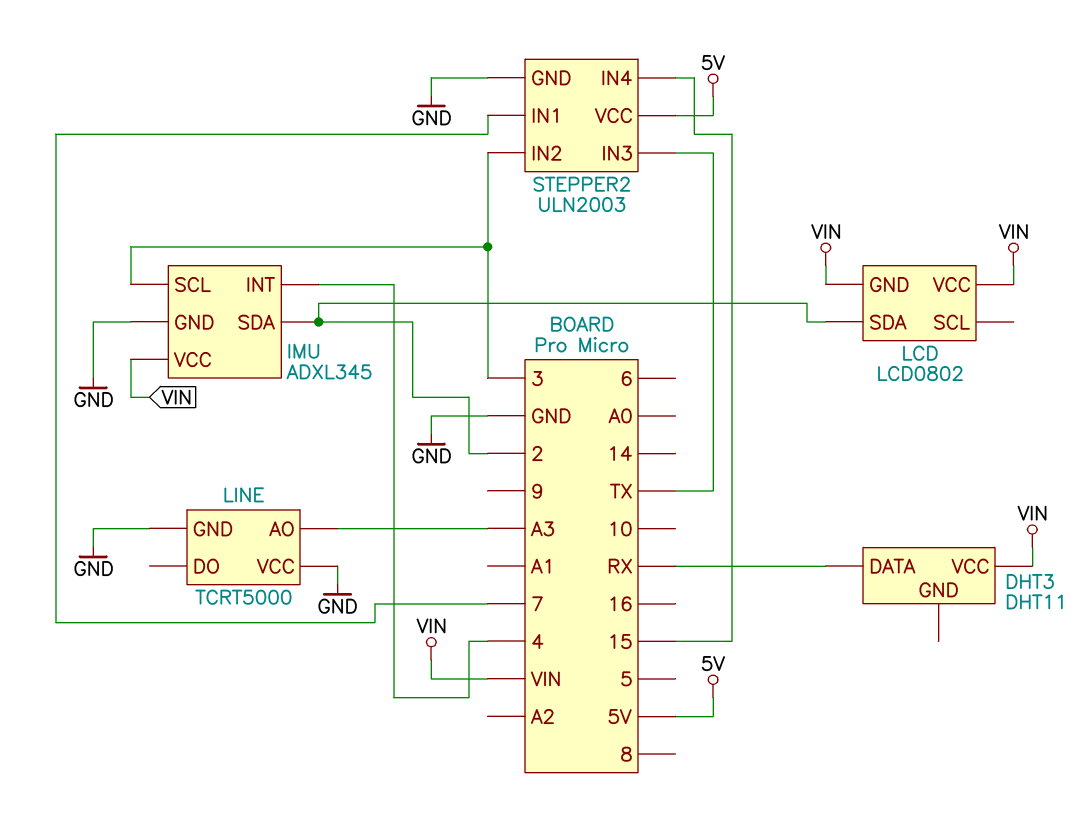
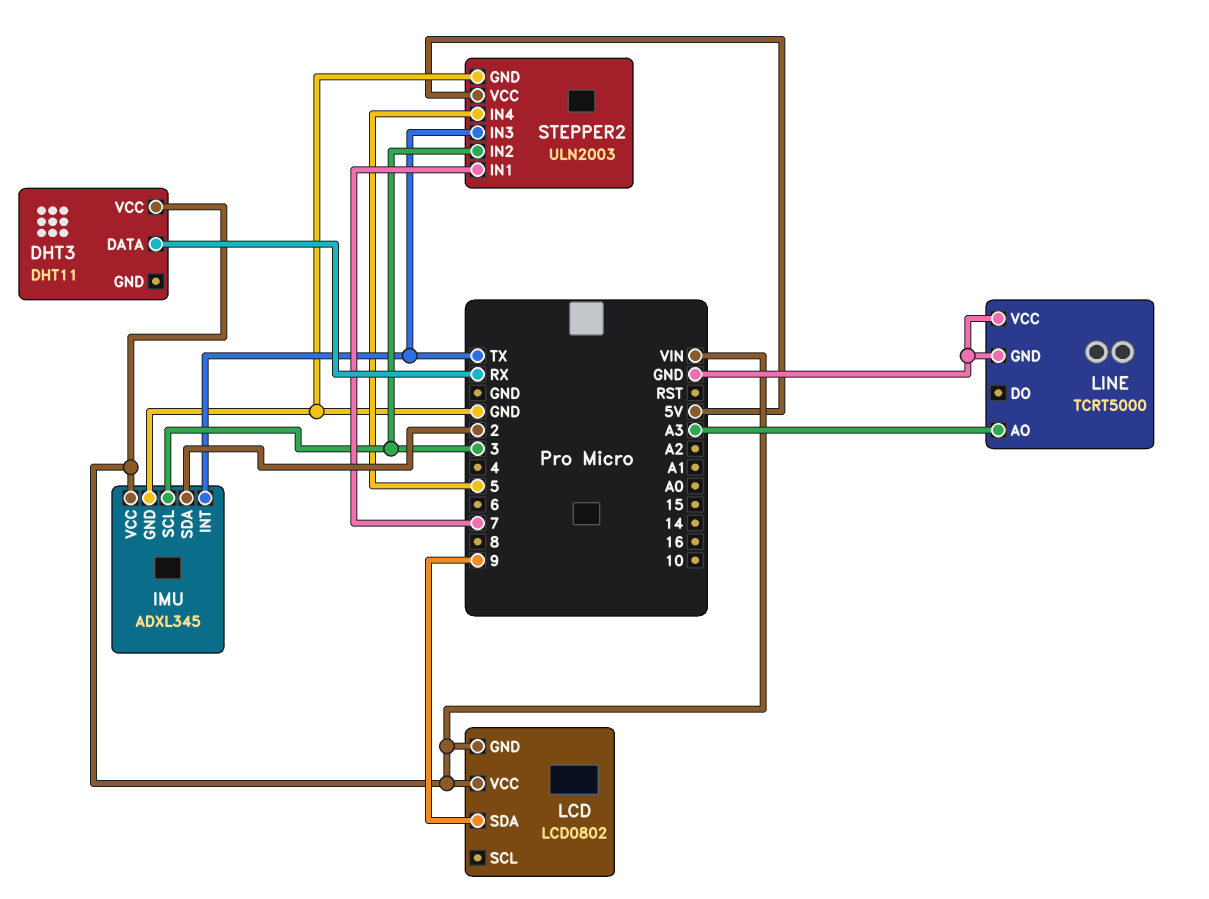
IMU pin INT: 4 -> TX
LCD pin SDA: 2 -> 9
STEPPER2 pin IN4: 15 -> 5

